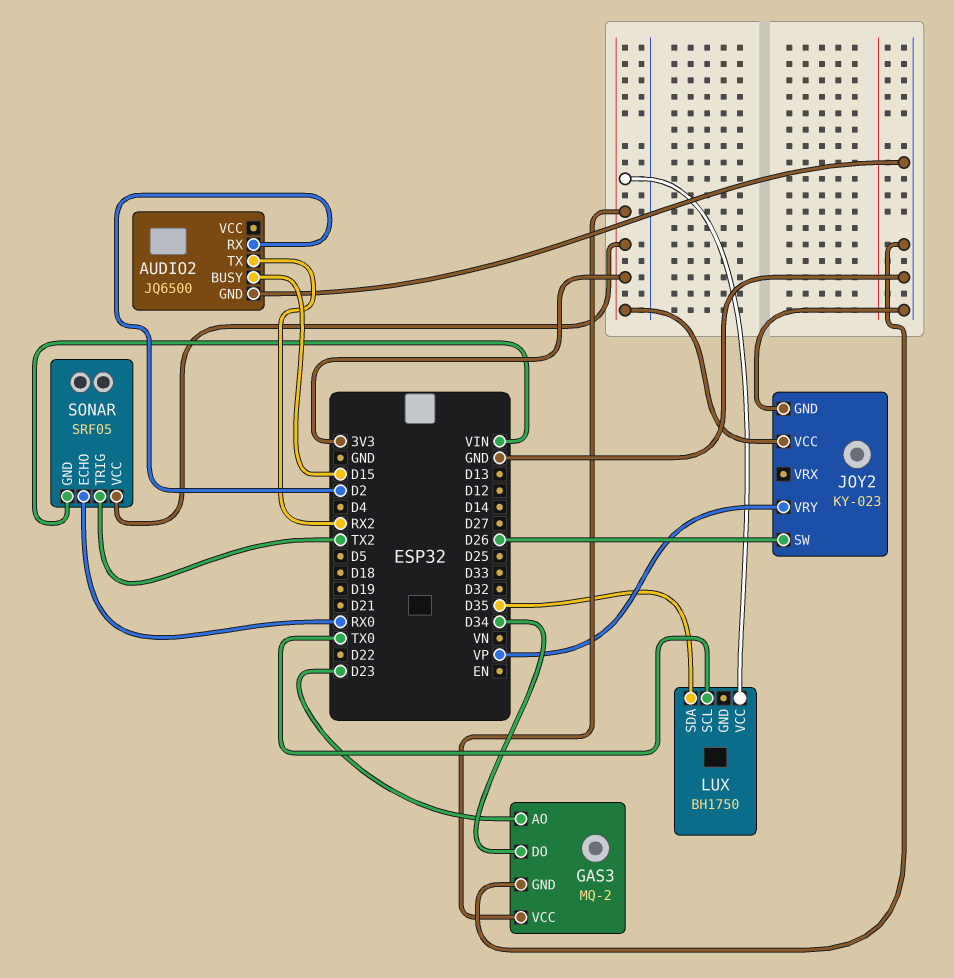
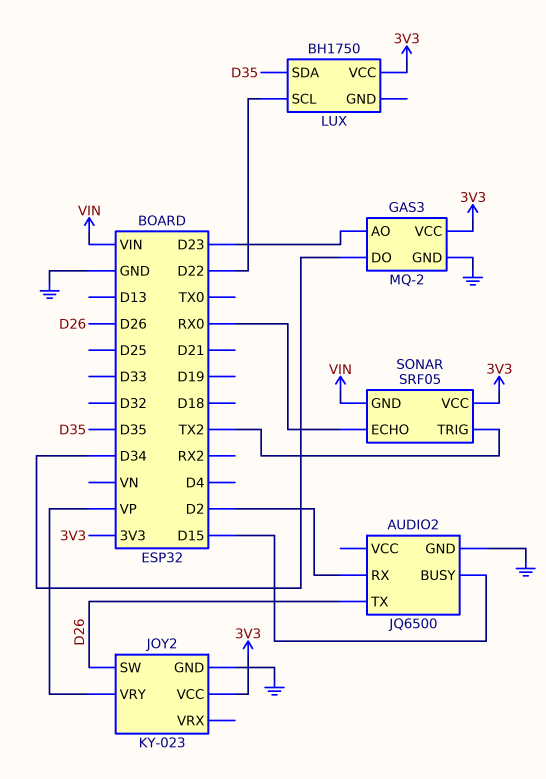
AUDIO2 pin TX: RX2 -> D26
LUX pin SCL: TX0 -> D22

